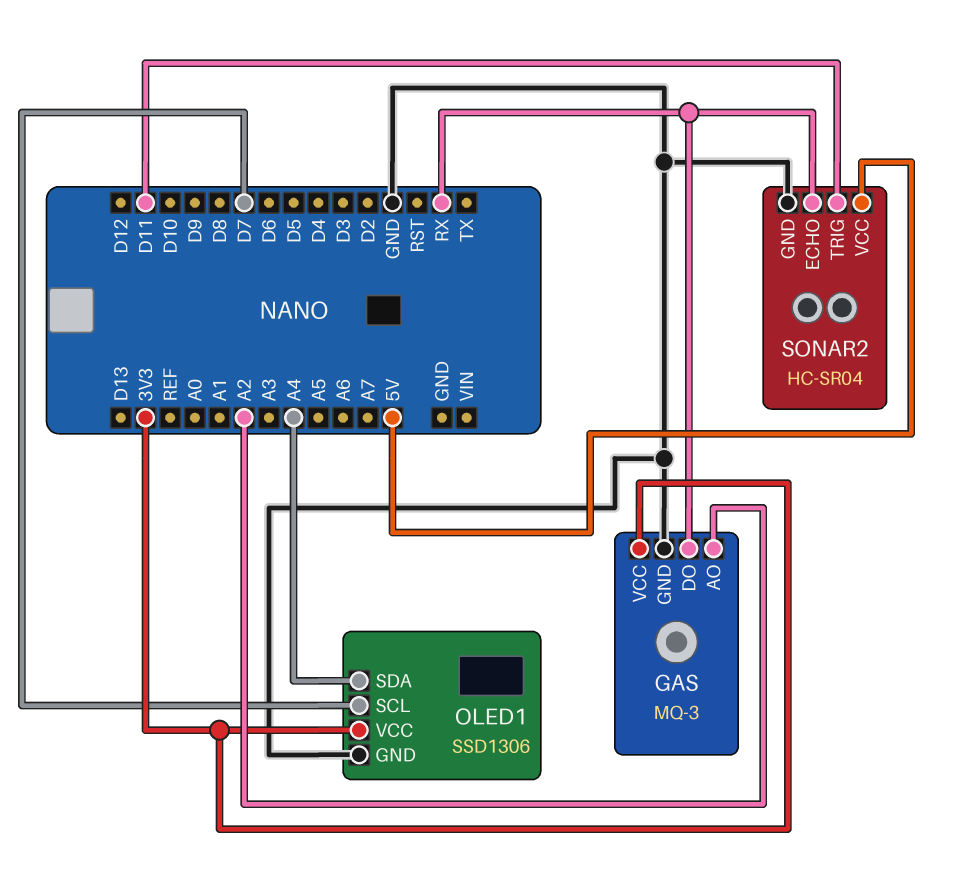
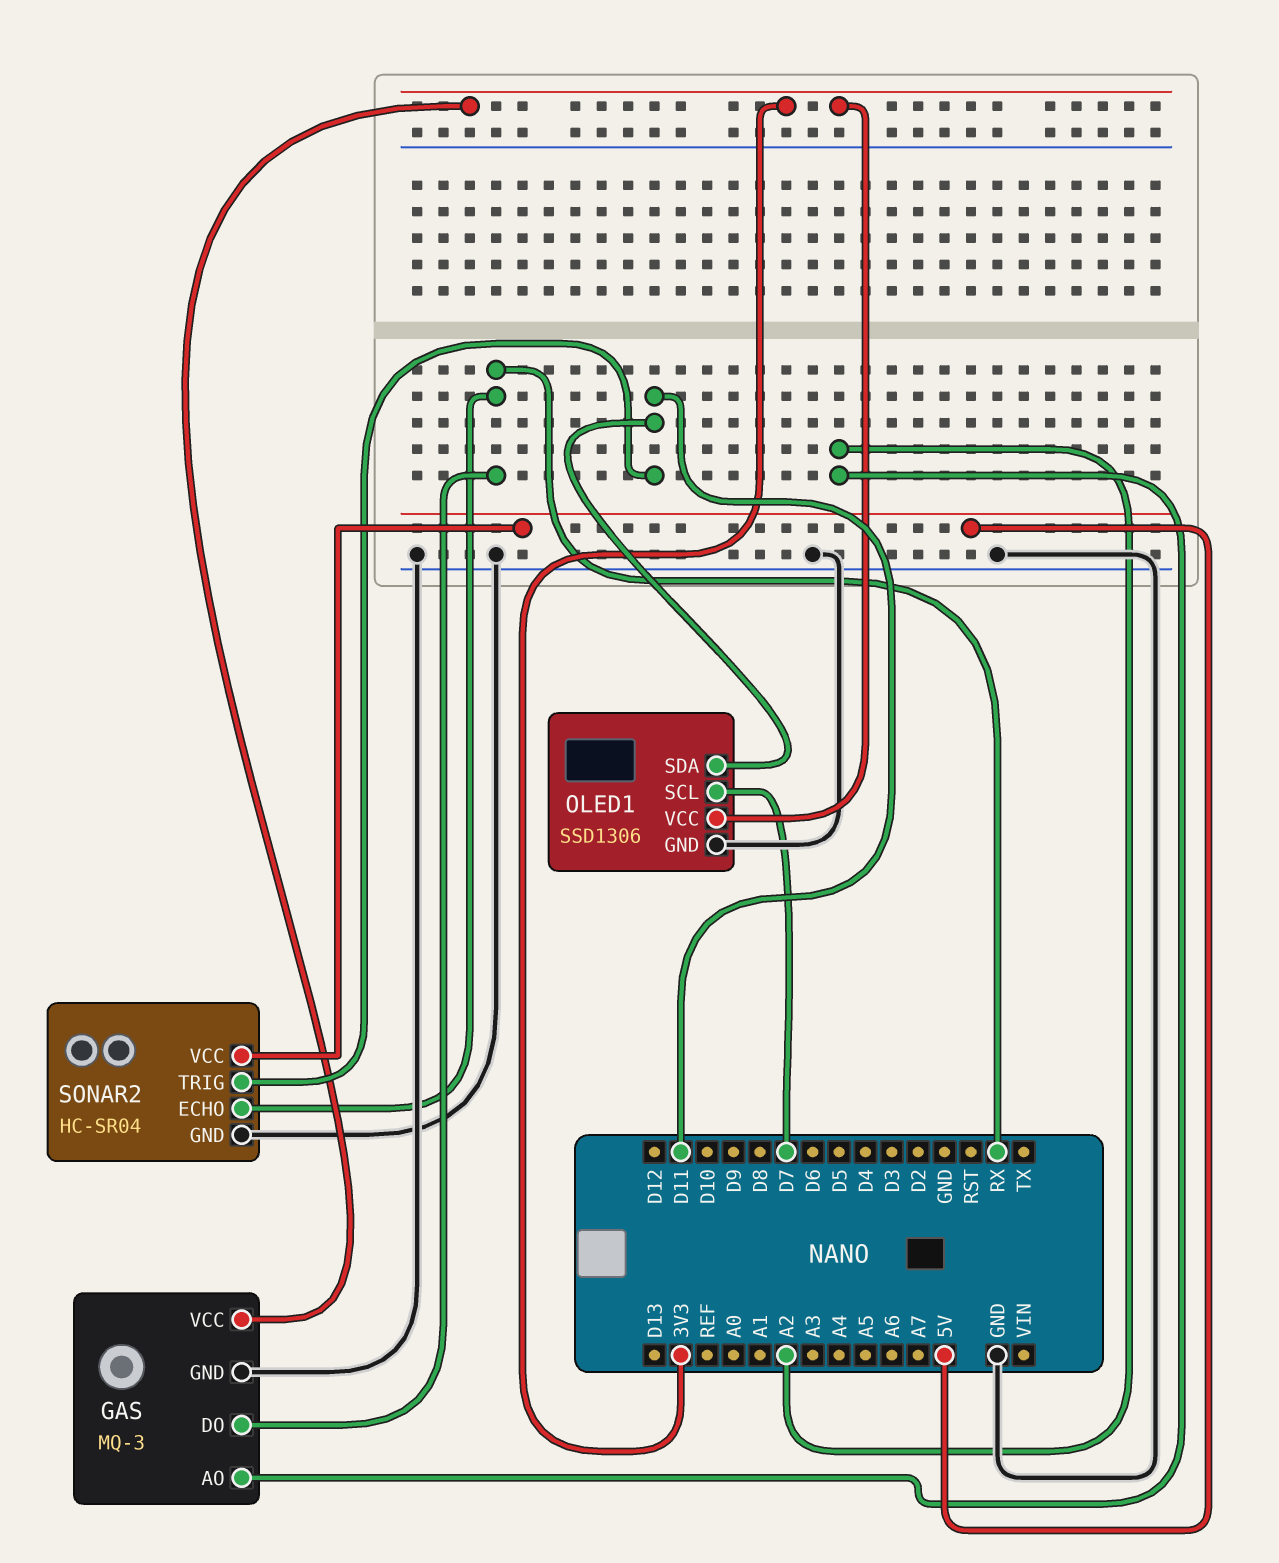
OLED1 pin SDA: A4 -> D11

